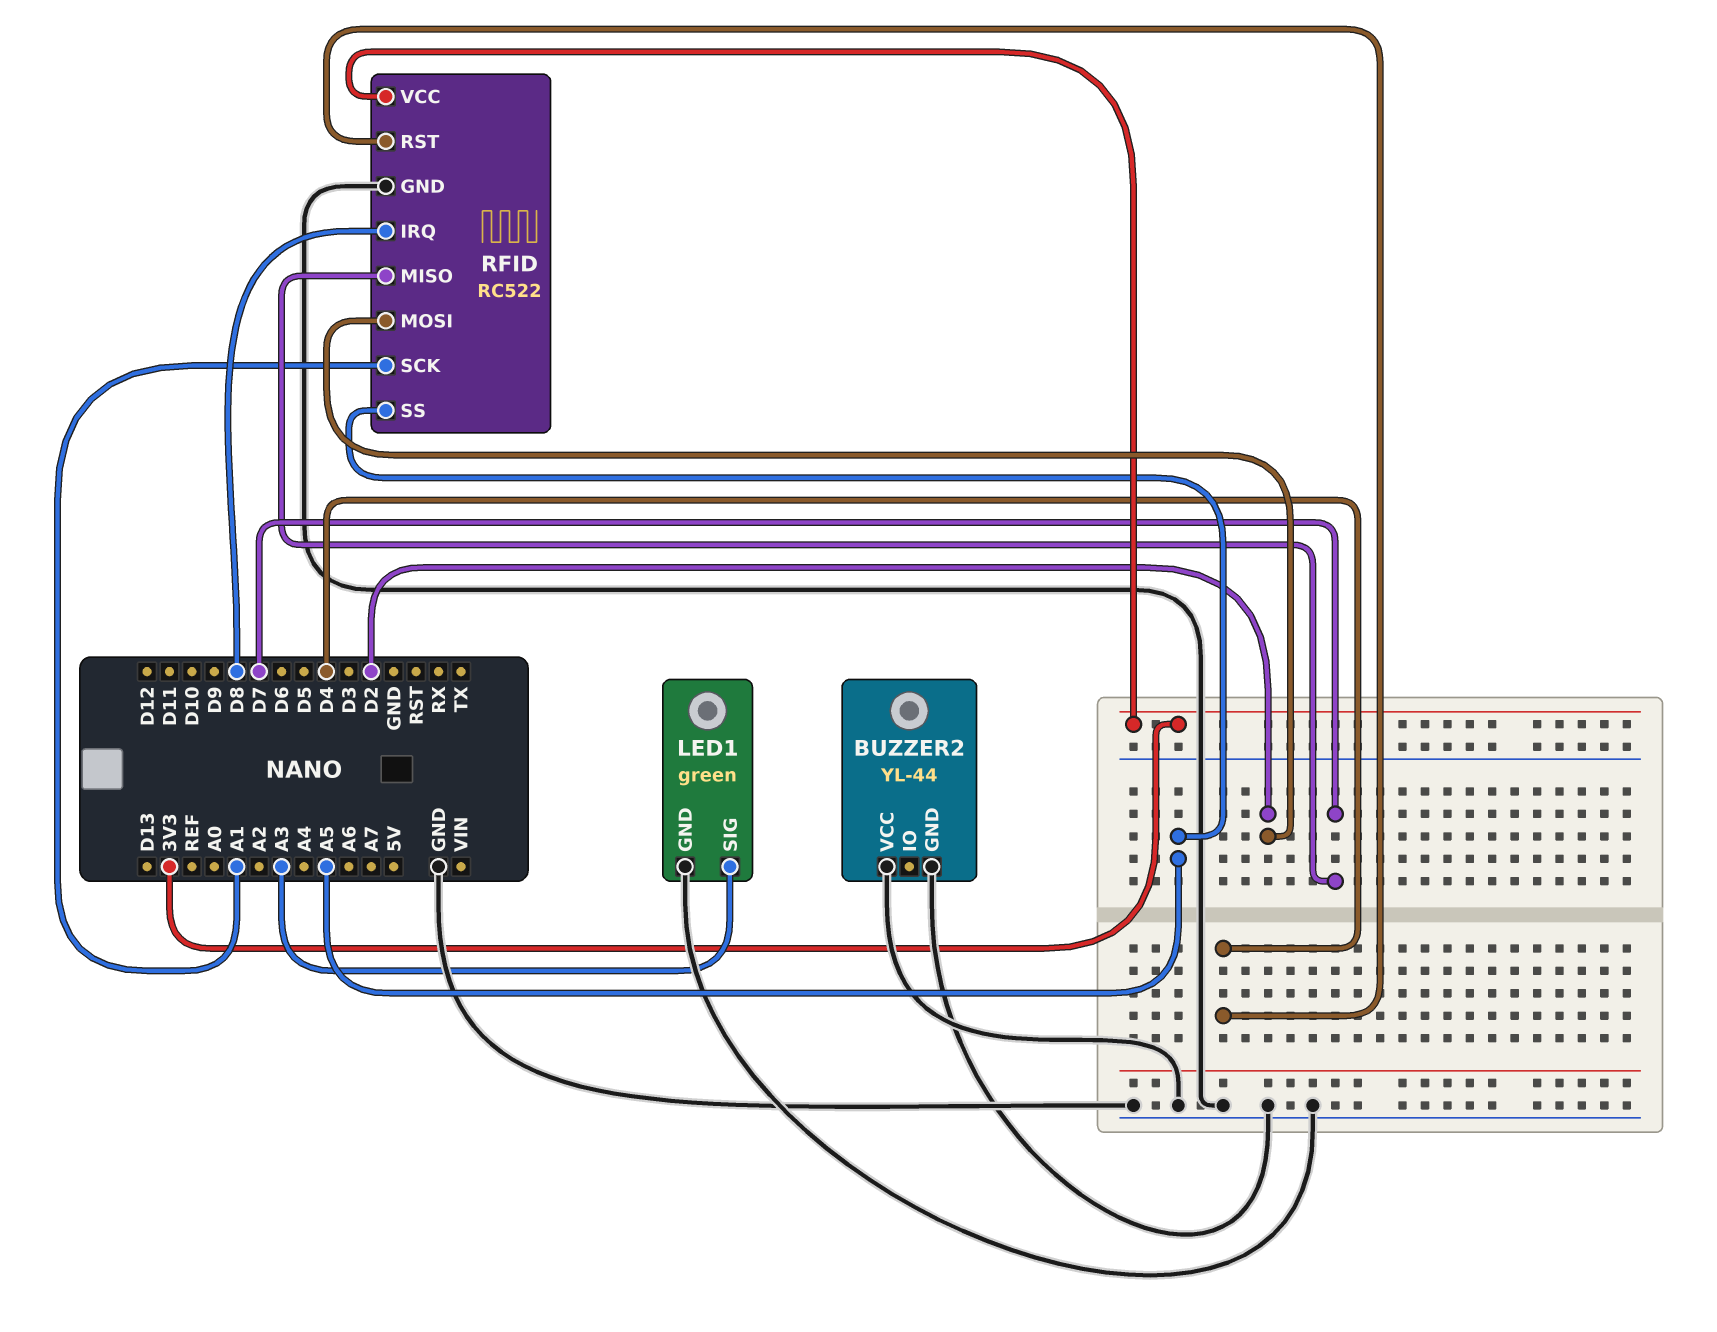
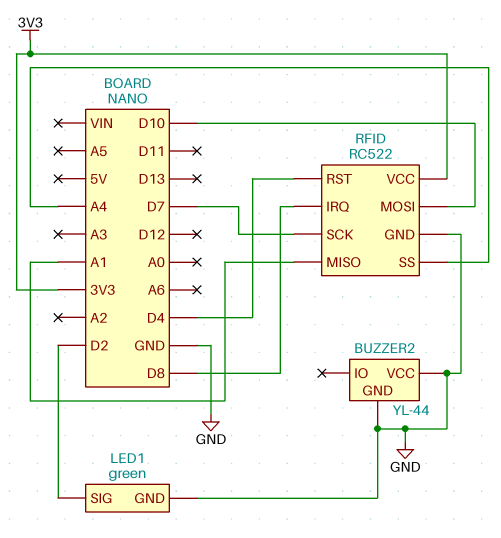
LED1 pin SIG: A3 -> D2
RFID pin MISO: D7 -> A1
RFID pin MOSI: D2 -> D10
RFID pin SCK: A1 -> D7
RFID pin SS: A5 -> A4

